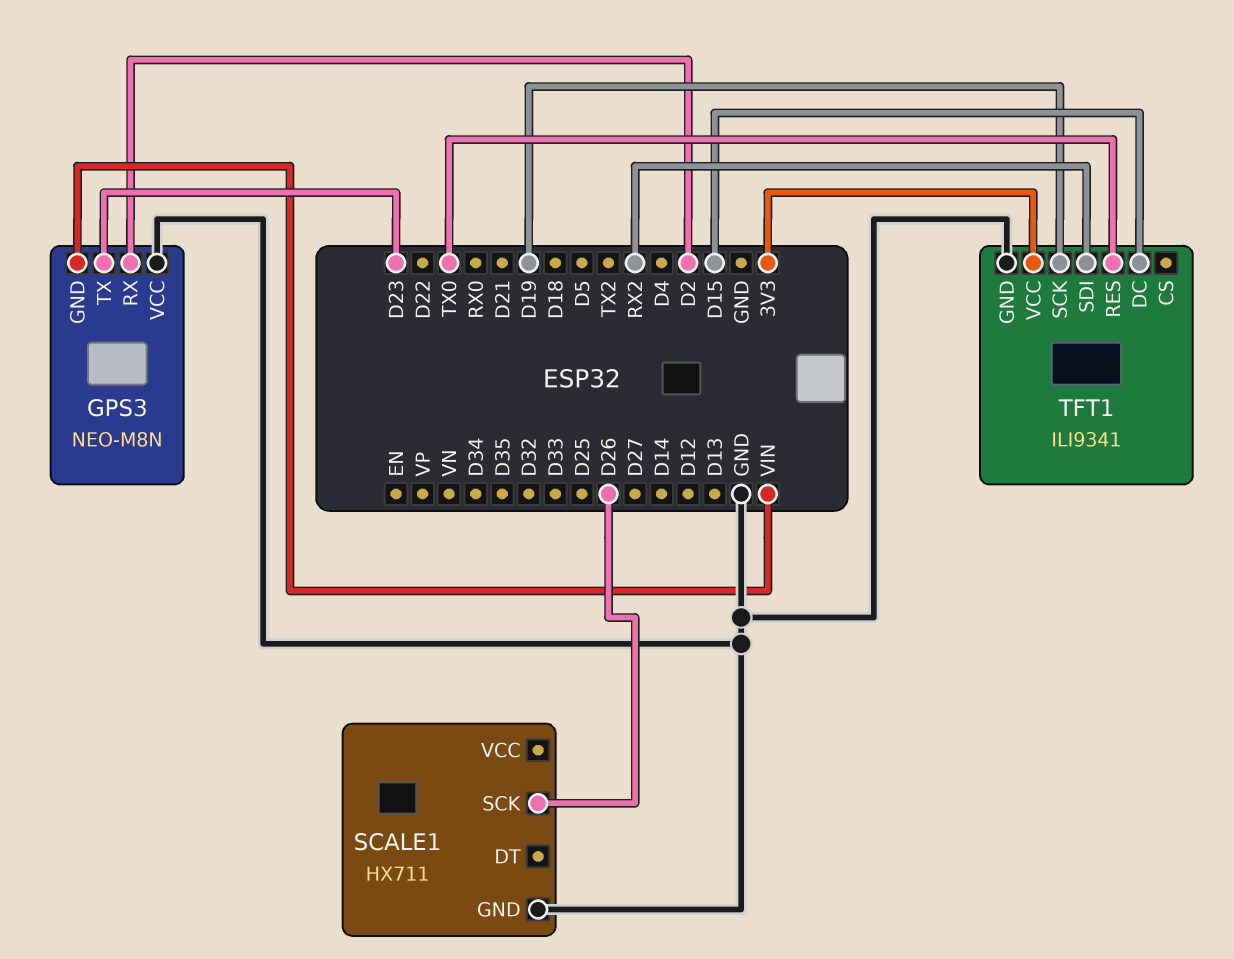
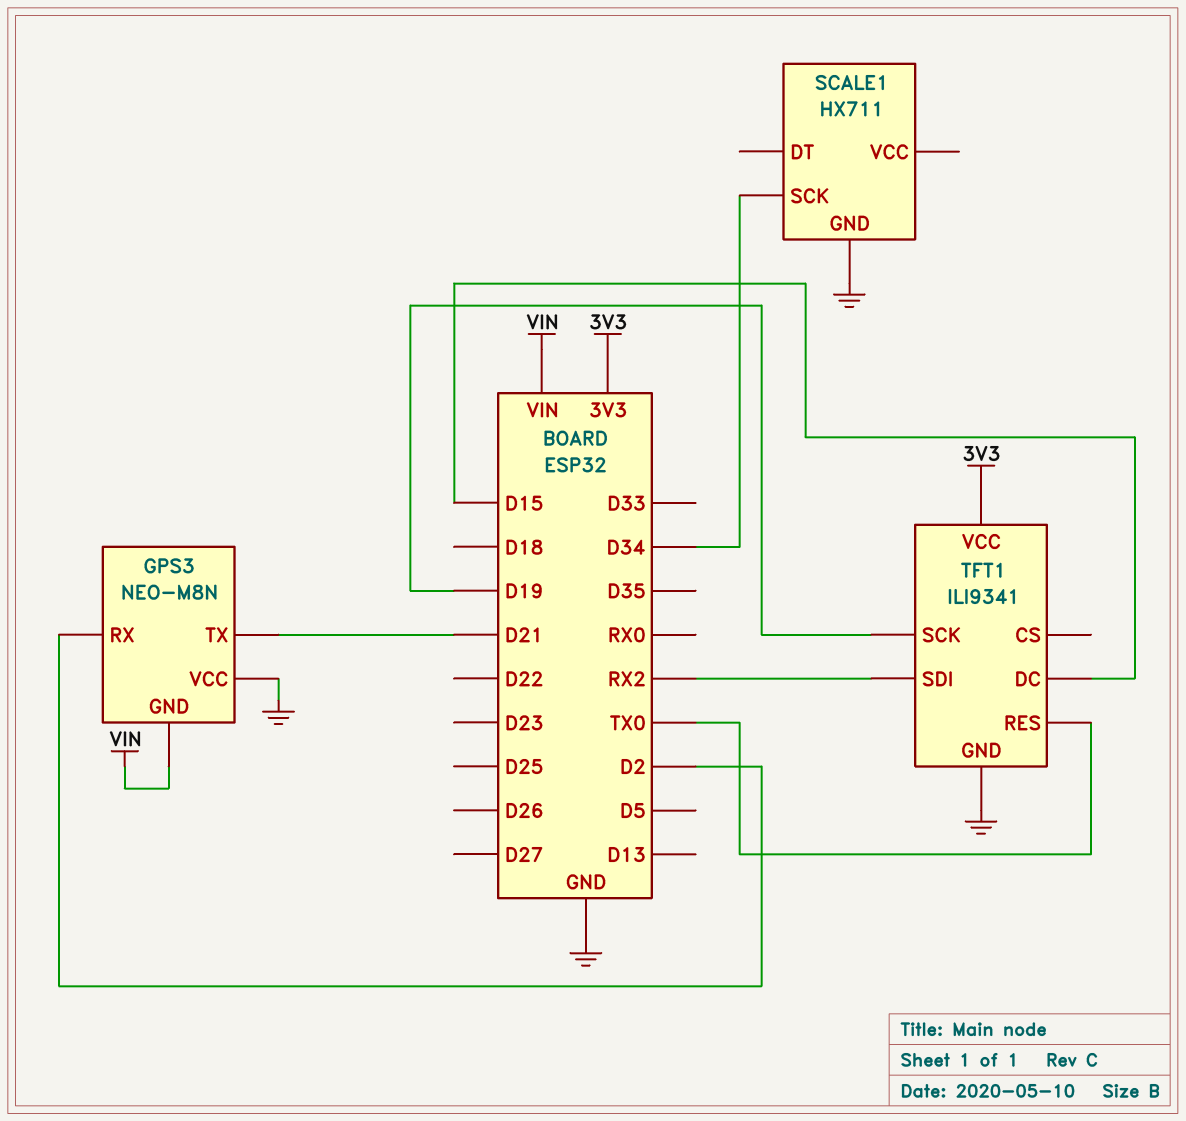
GPS3 pin TX: D23 -> D21
SCALE1 pin SCK: D26 -> D34

